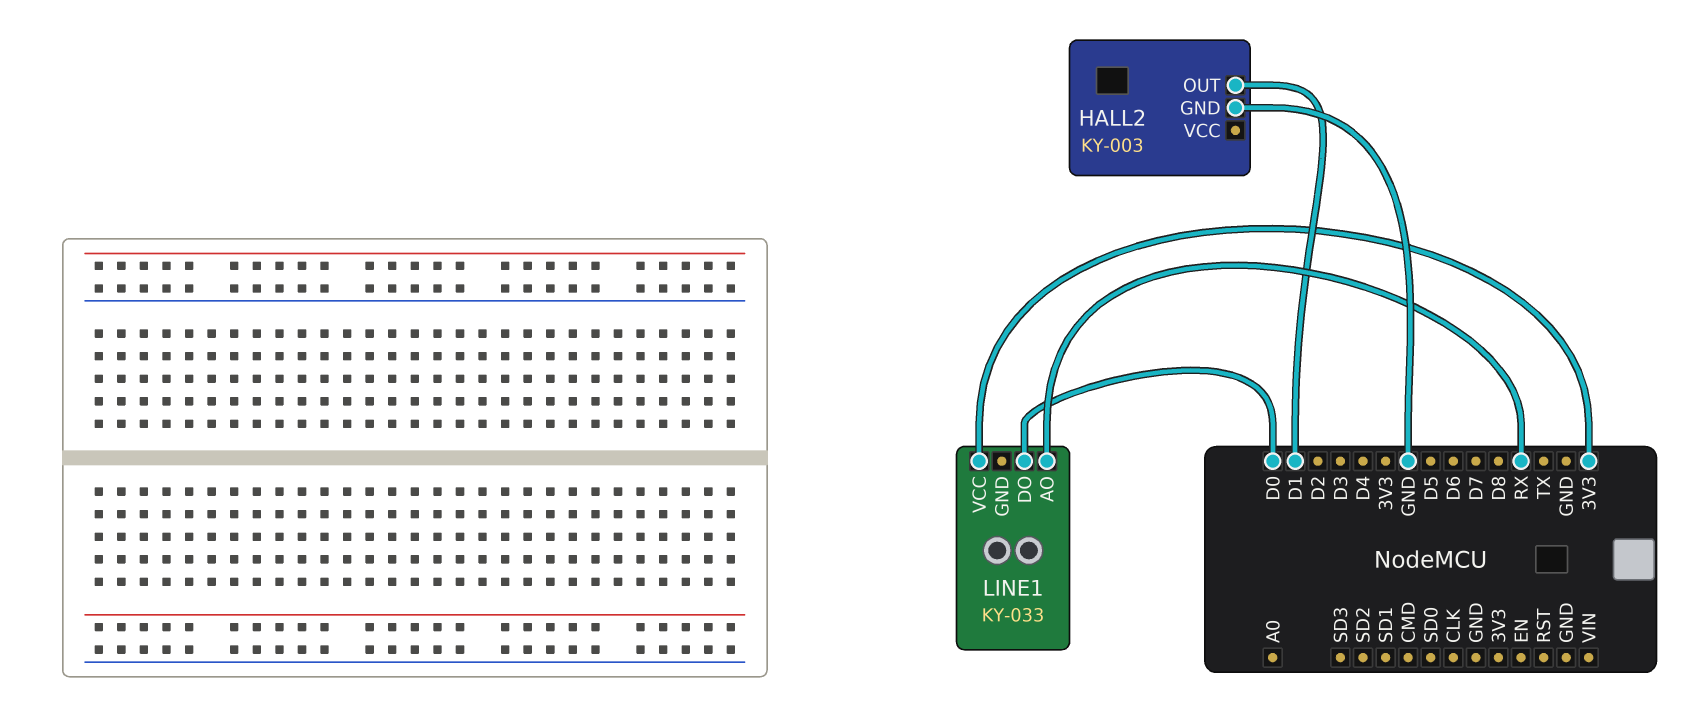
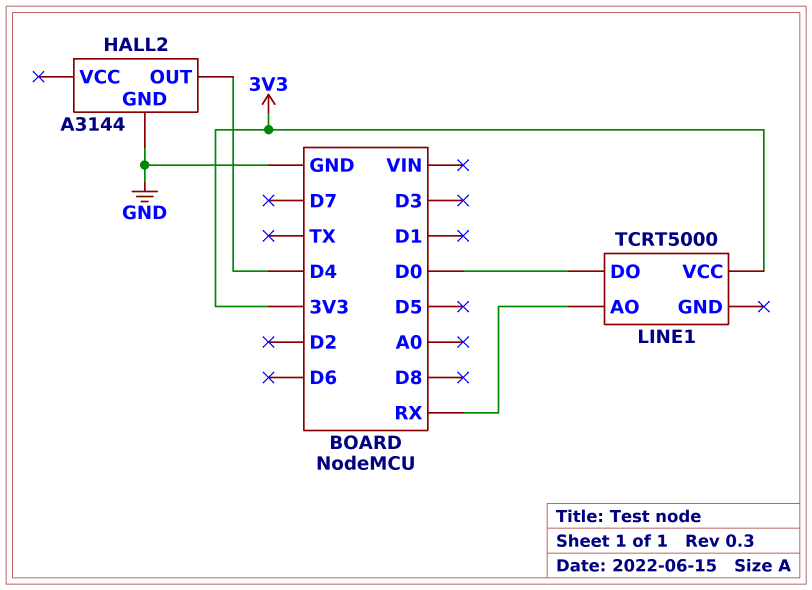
HALL2: KY-003 -> A3144
HALL2 pin OUT: D1 -> D4
LINE1: KY-033 -> TCRT5000

